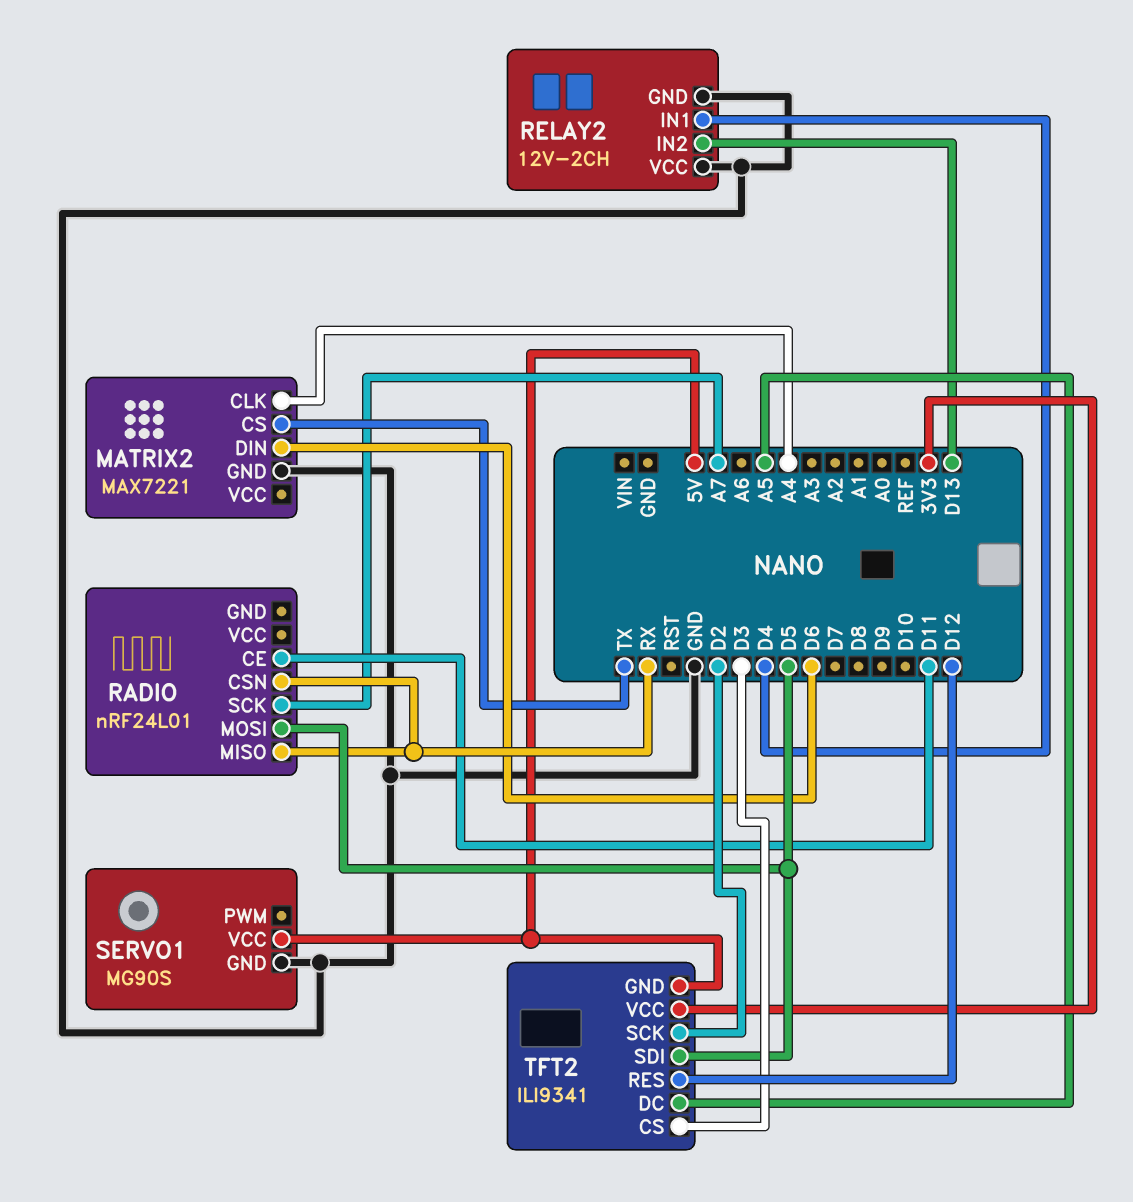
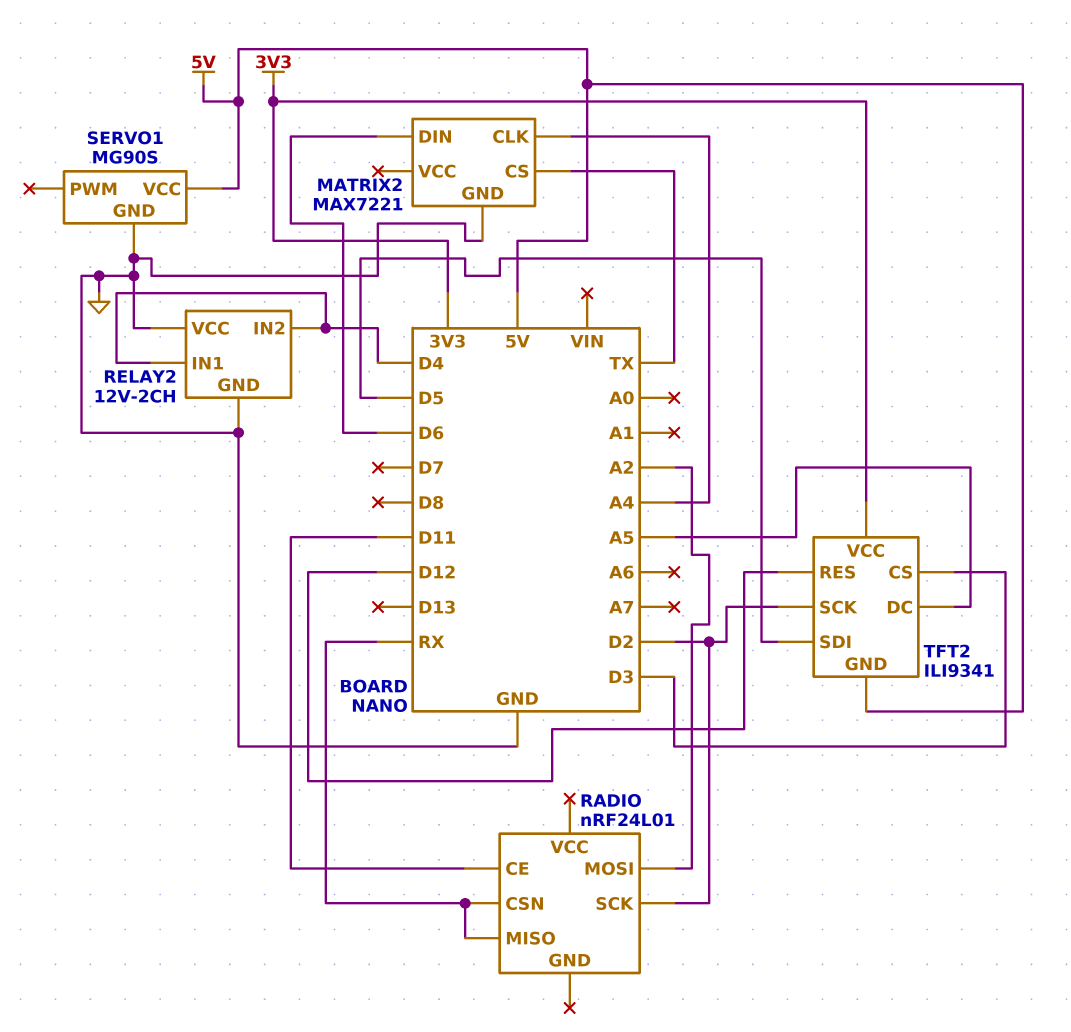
RADIO pin MOSI: D5 -> A2
RADIO pin SCK: A7 -> D2
RELAY2 pin IN2: D13 -> D4

